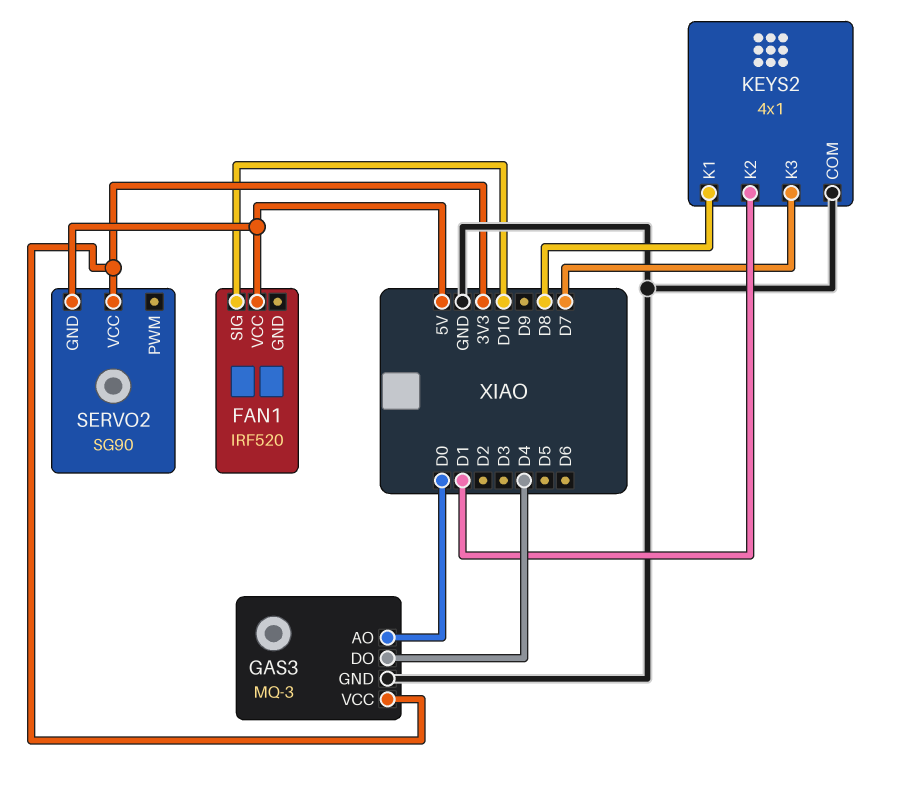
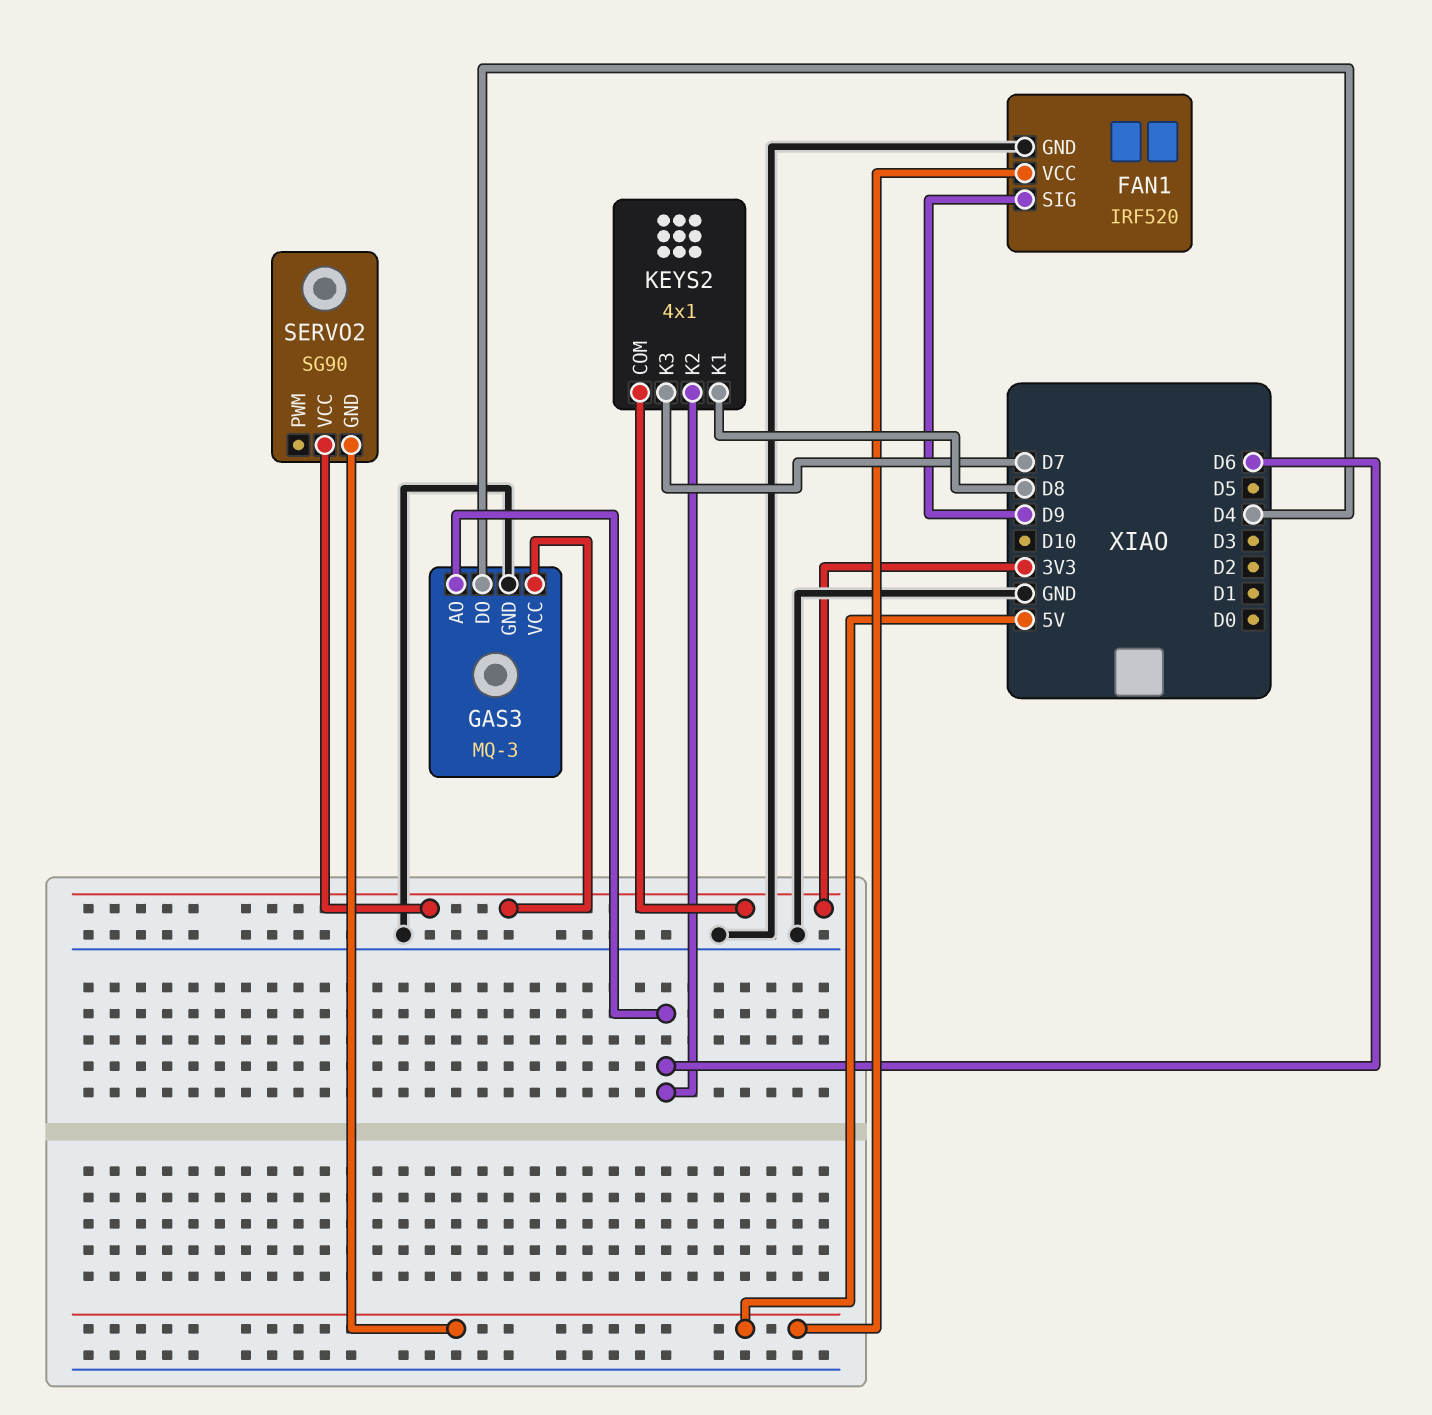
FAN1 pin GND: none -> GND
FAN1 pin SIG: D10 -> D9
GAS3 pin AO: D0 -> D6
KEYS2 pin COM: GND -> 3V3
KEYS2 pin K2: D1 -> D6

